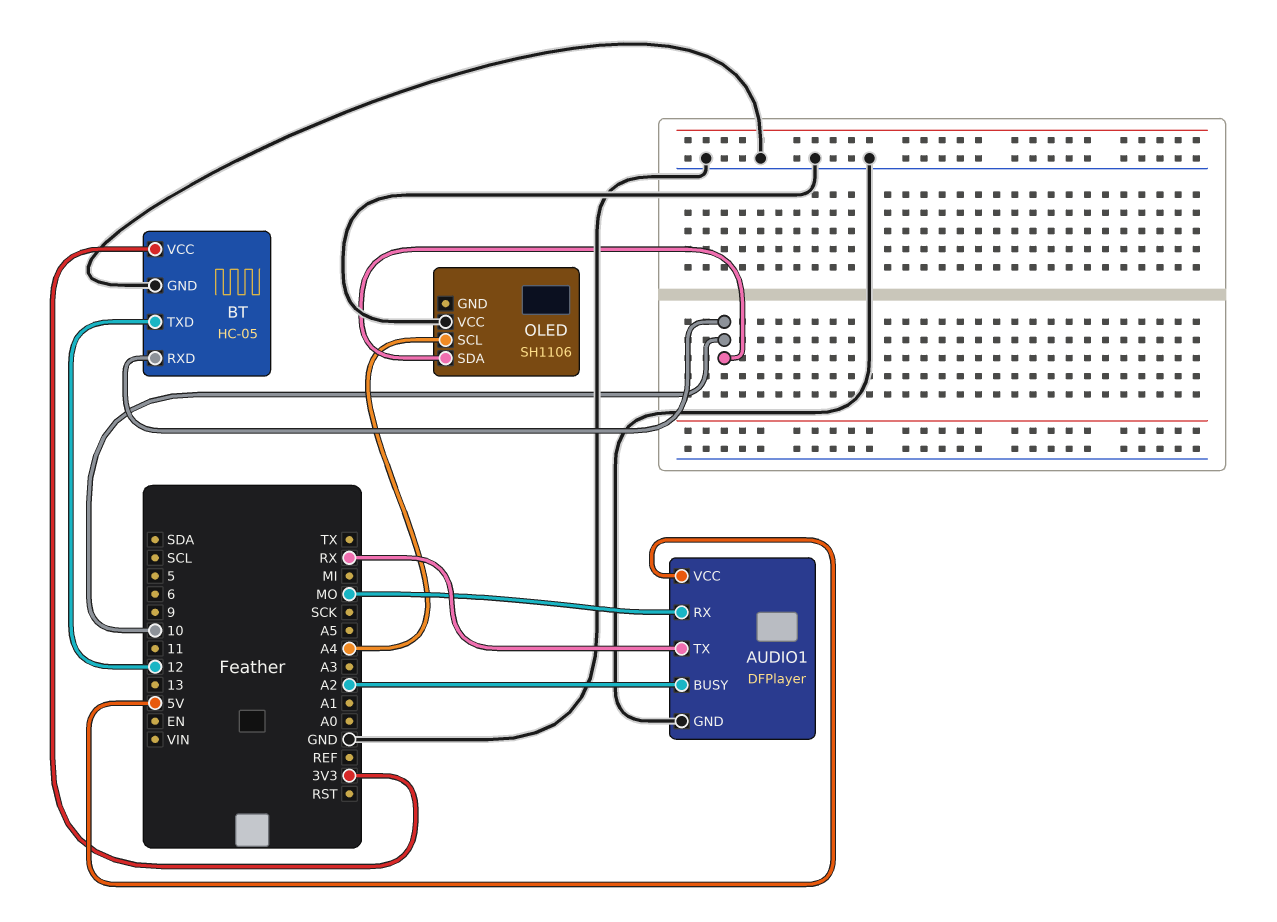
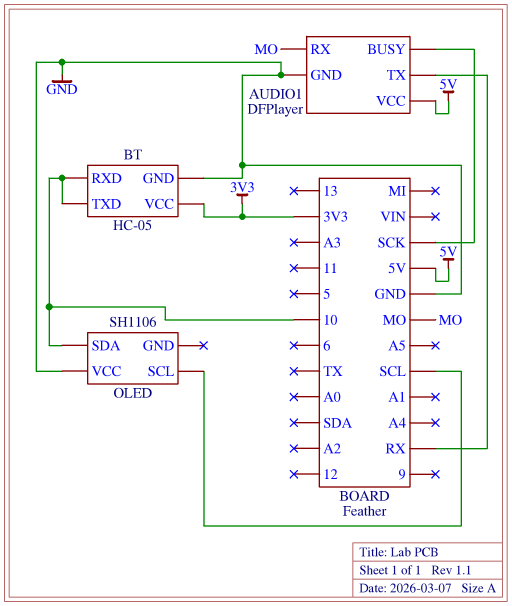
AUDIO1 pin BUSY: A2 -> SCK
BT pin TXD: 12 -> 10
OLED pin SCL: A4 -> SCL

